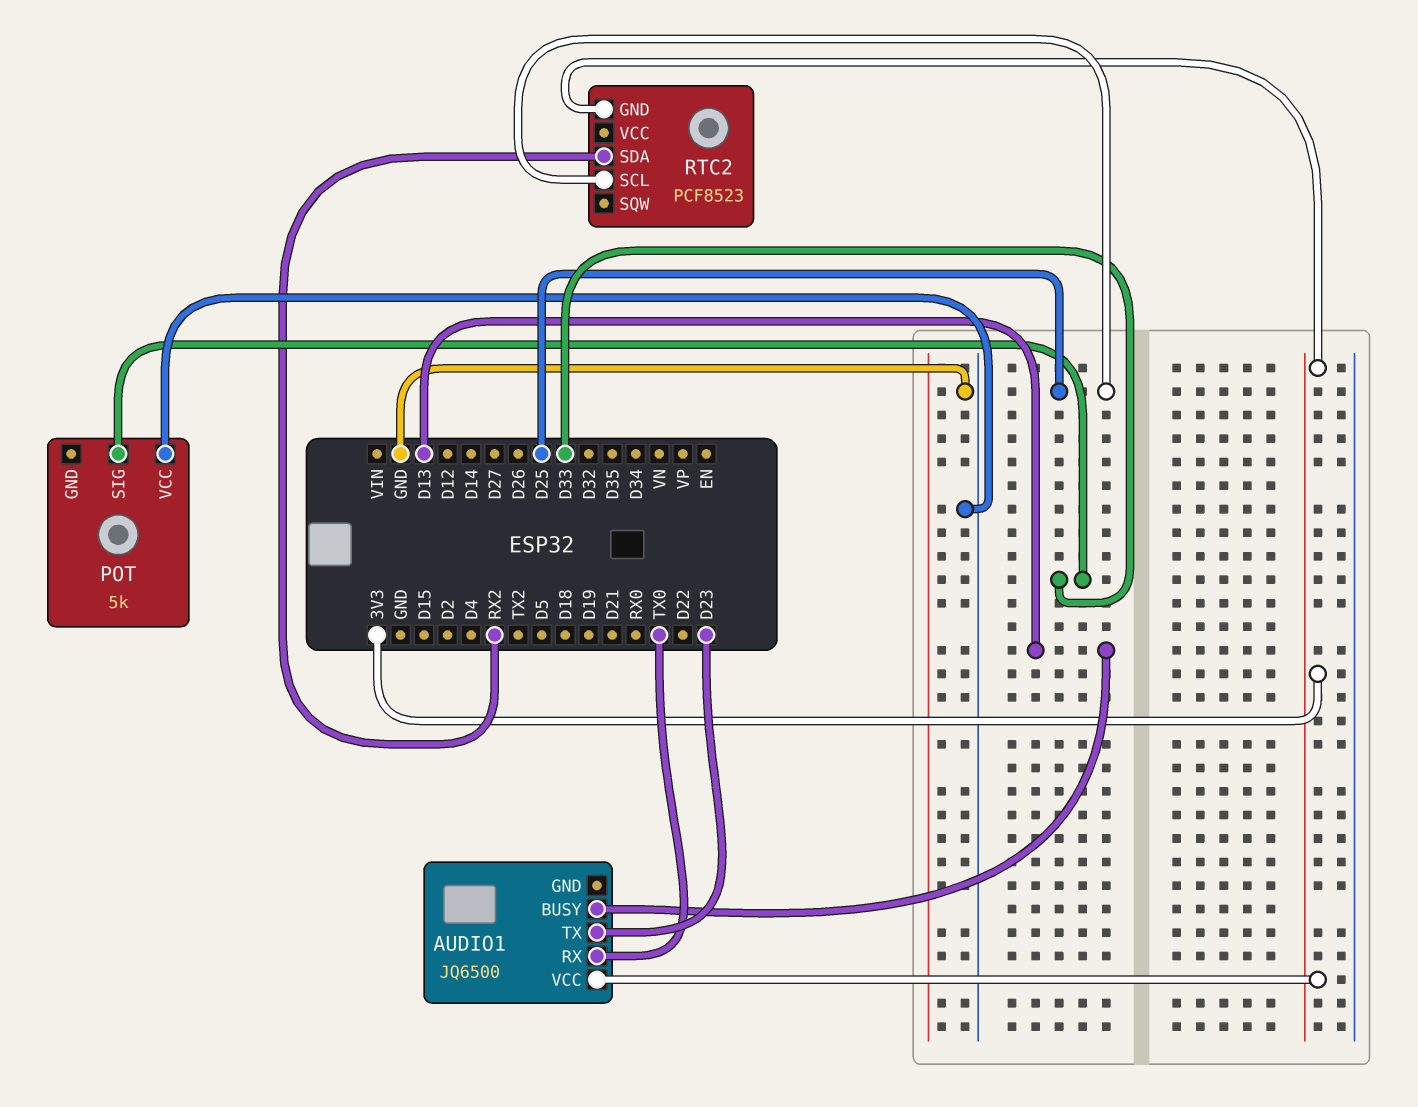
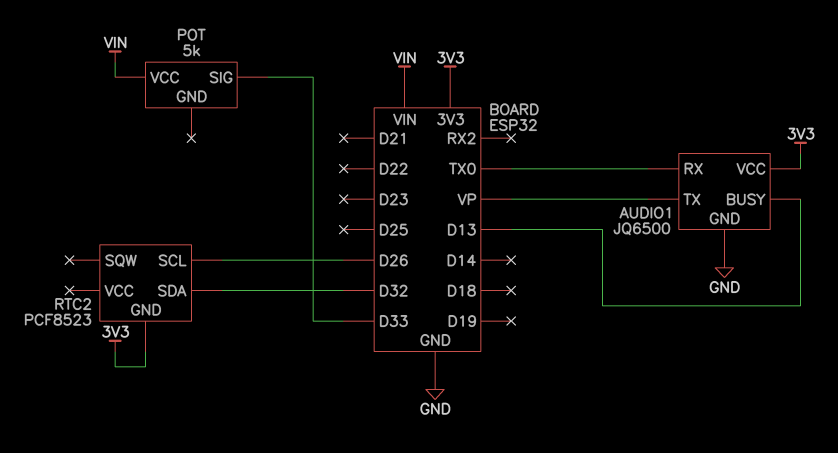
AUDIO1 pin GND: none -> GND
AUDIO1 pin TX: D23 -> VP
POT pin VCC: GND -> VIN
RTC2 pin SCL: D25 -> D26
RTC2 pin SDA: RX2 -> D32

